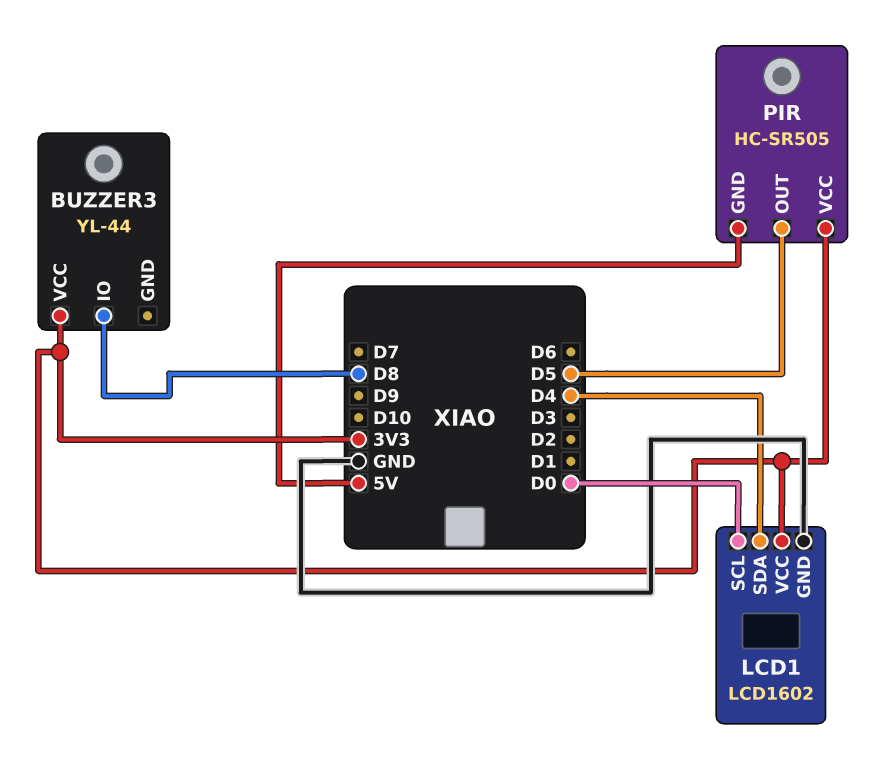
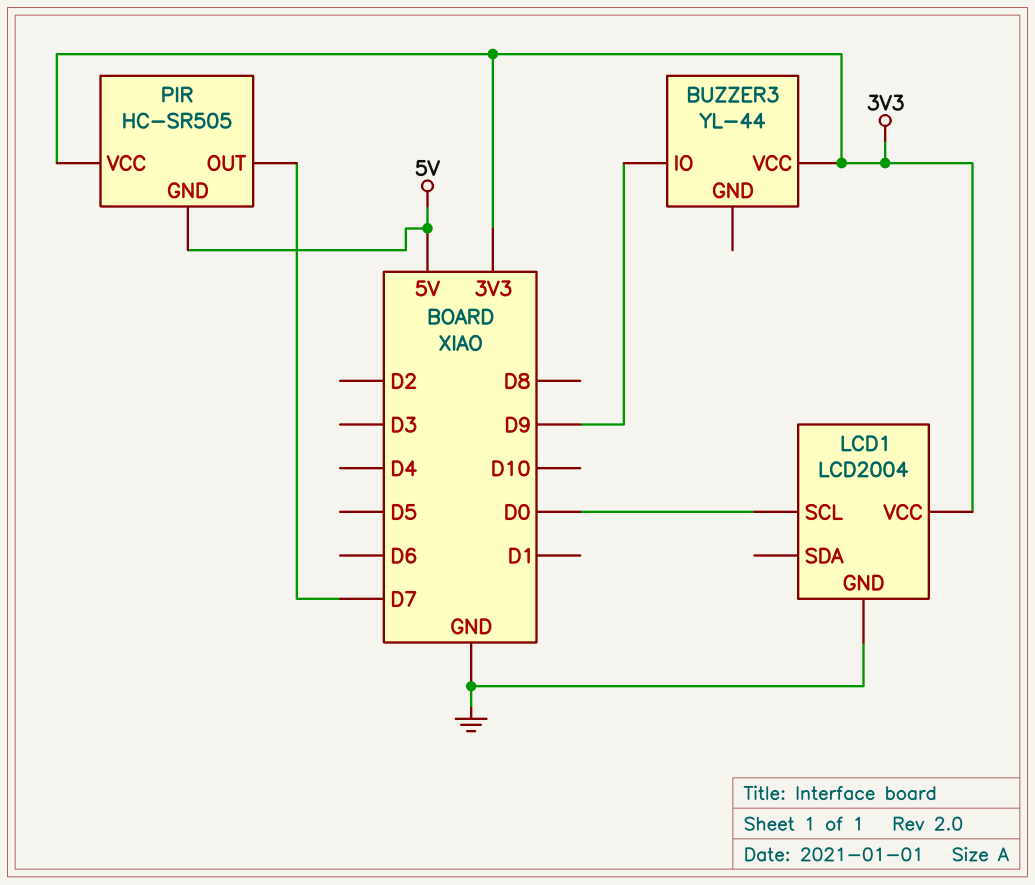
BUZZER3 pin IO: D8 -> D9
LCD1: LCD1602 -> LCD2004
LCD1 pin SDA: D4 -> none
PIR pin OUT: D5 -> D7

